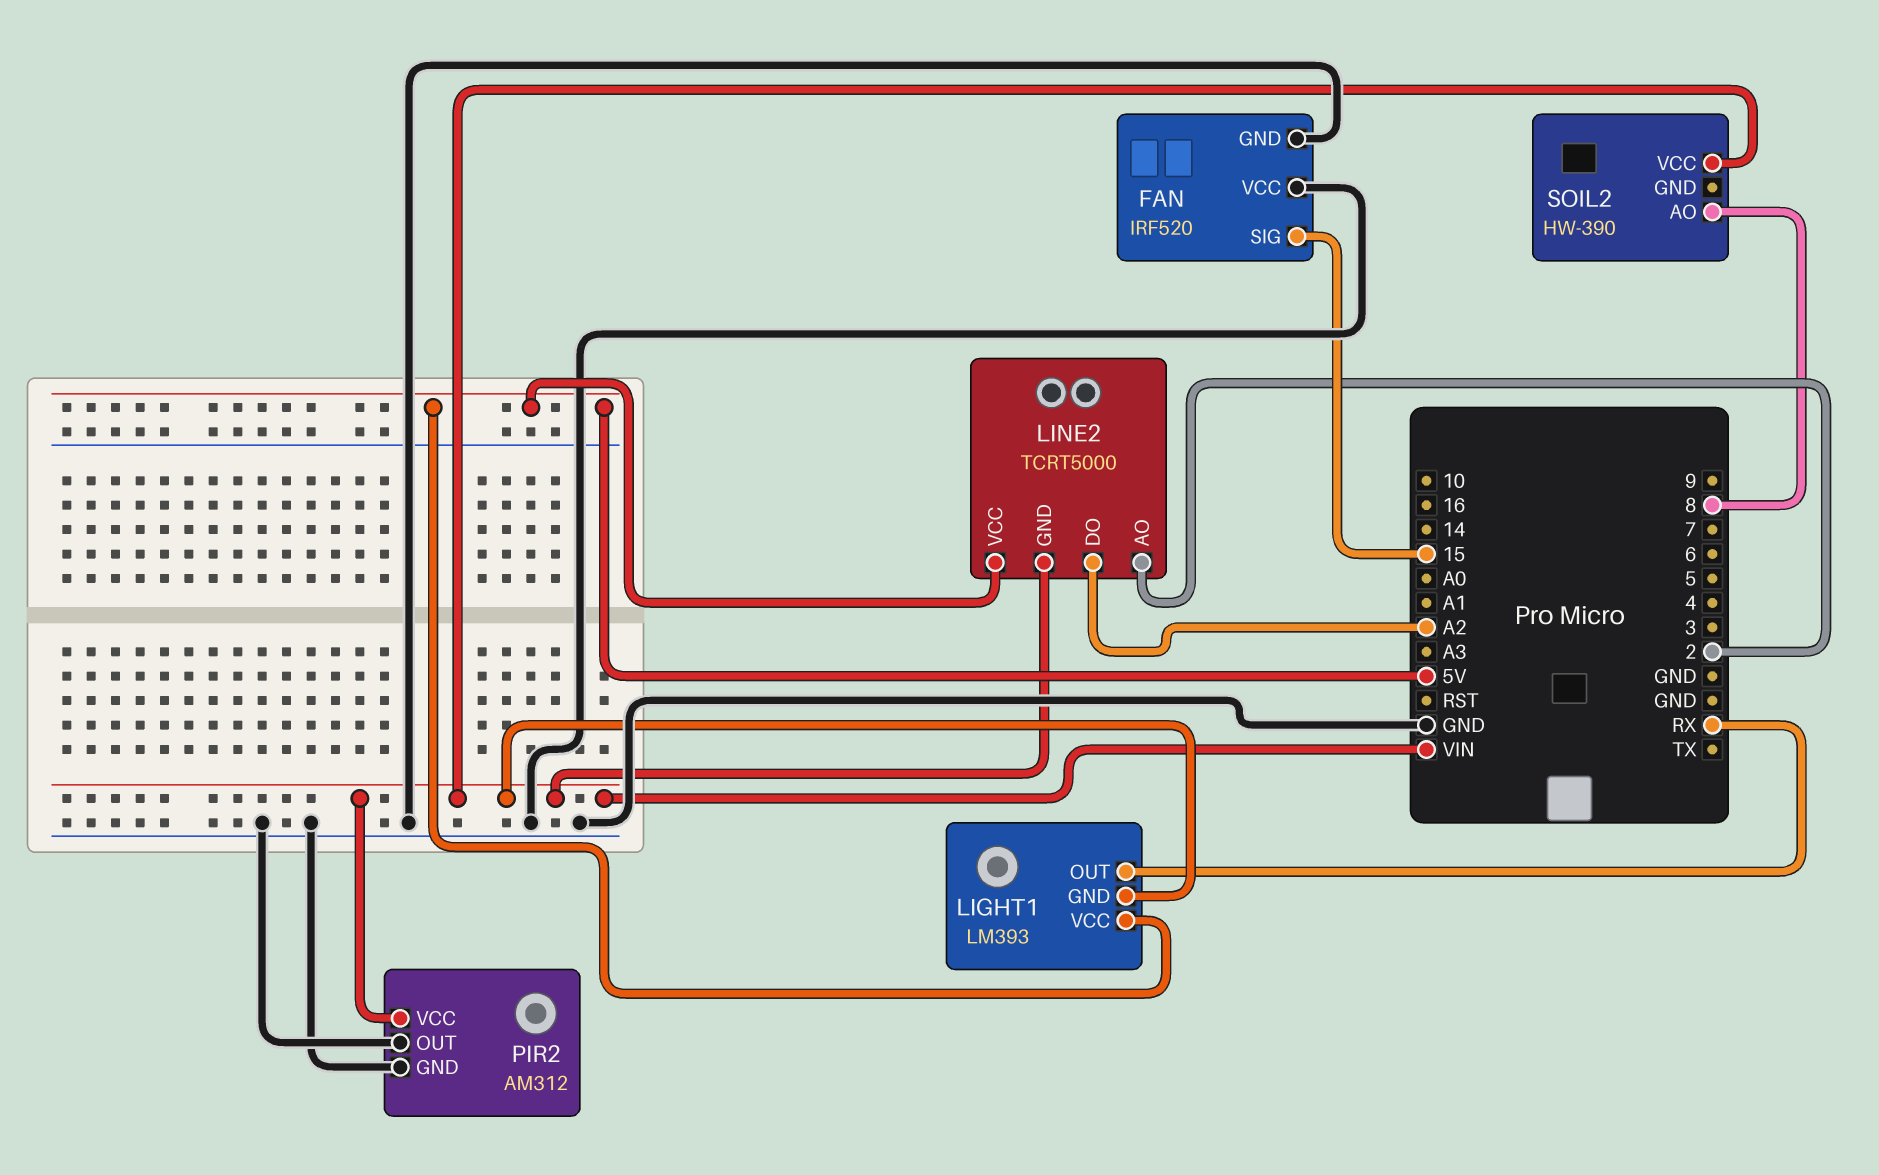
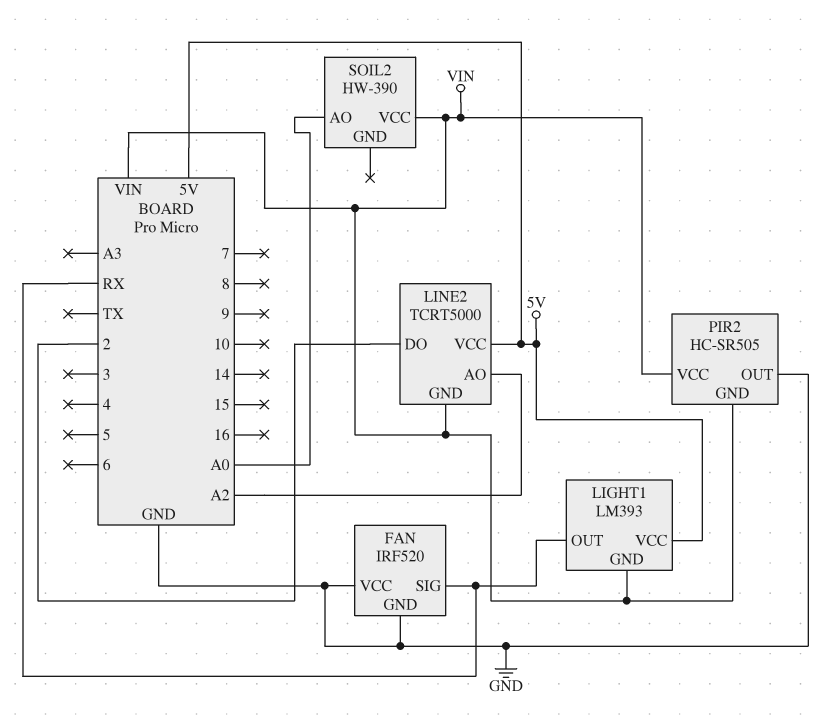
FAN pin SIG: 15 -> RX
LINE2 pin AO: 2 -> A2
LINE2 pin DO: A2 -> 2
PIR2: AM312 -> HC-SR505
PIR2 pin GND: GND -> VIN
SOIL2 pin AO: 8 -> A0

